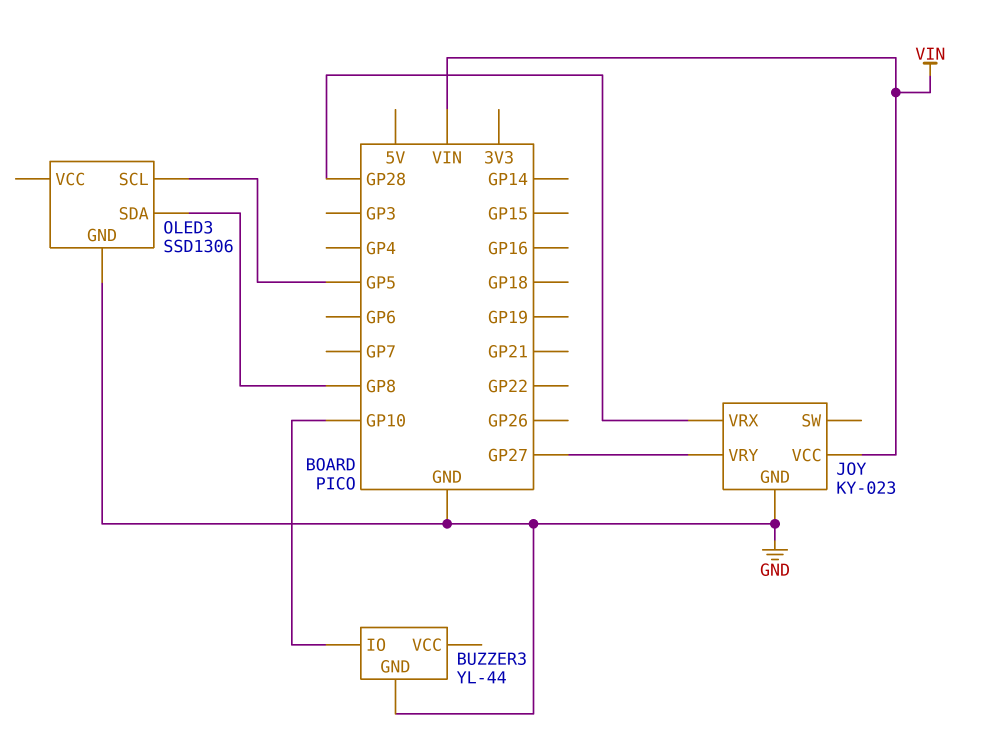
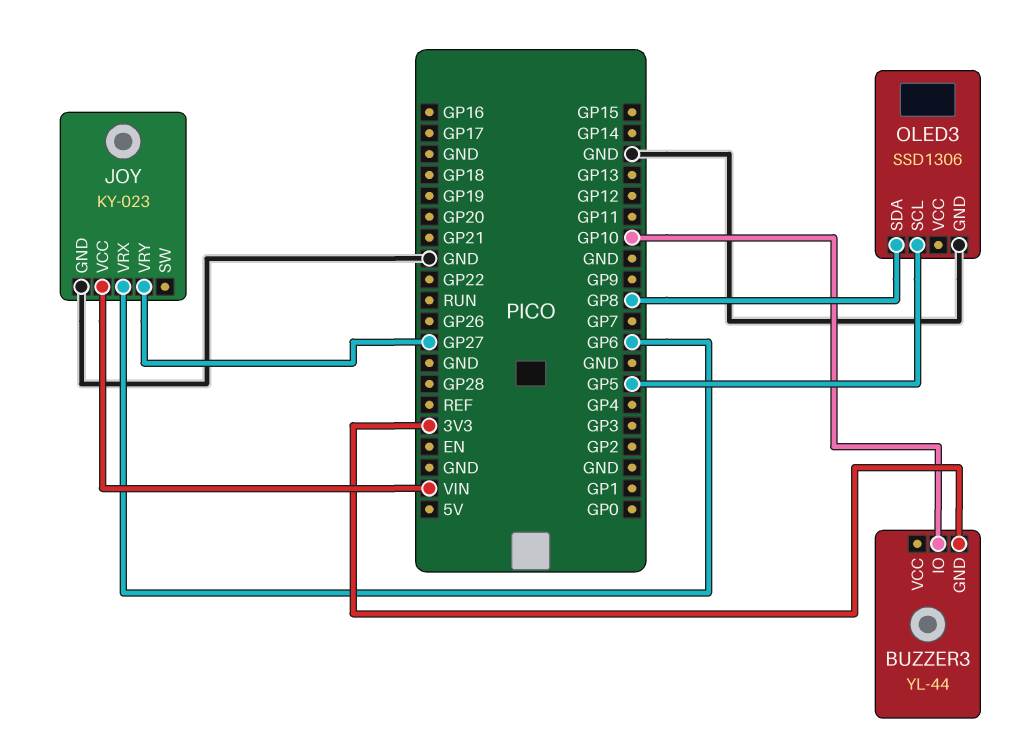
BUZZER3 pin GND: GND -> 3V3
JOY pin VRX: GP28 -> GP6

